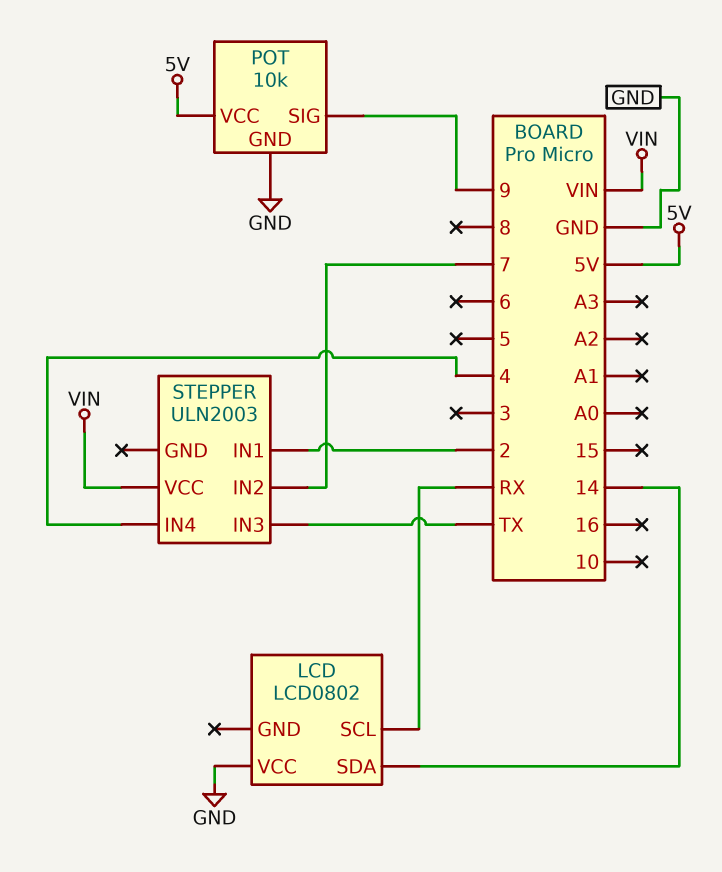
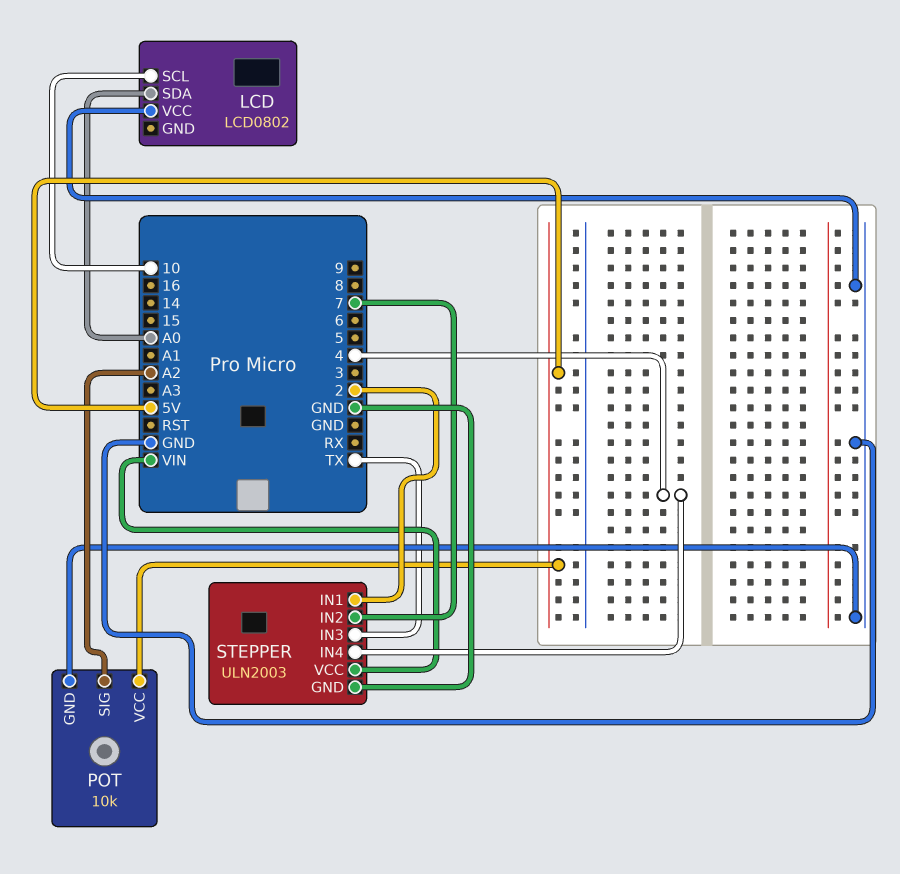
LCD pin SCL: RX -> 10
LCD pin SDA: 14 -> A0
POT pin SIG: 9 -> A2
STEPPER pin GND: none -> GND

